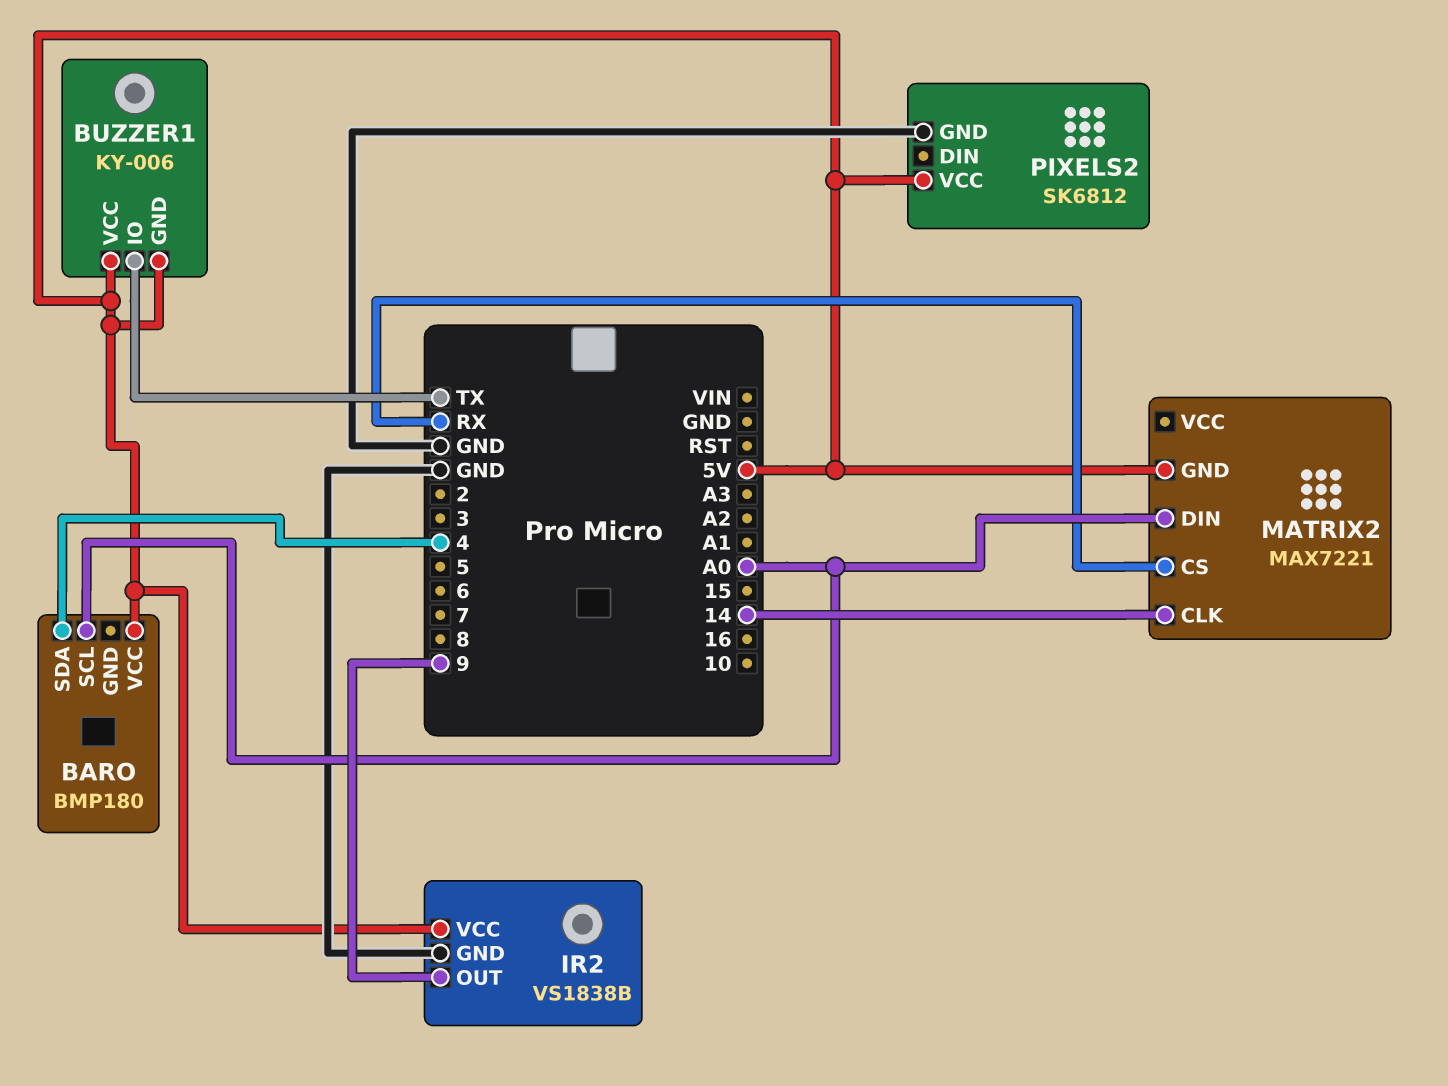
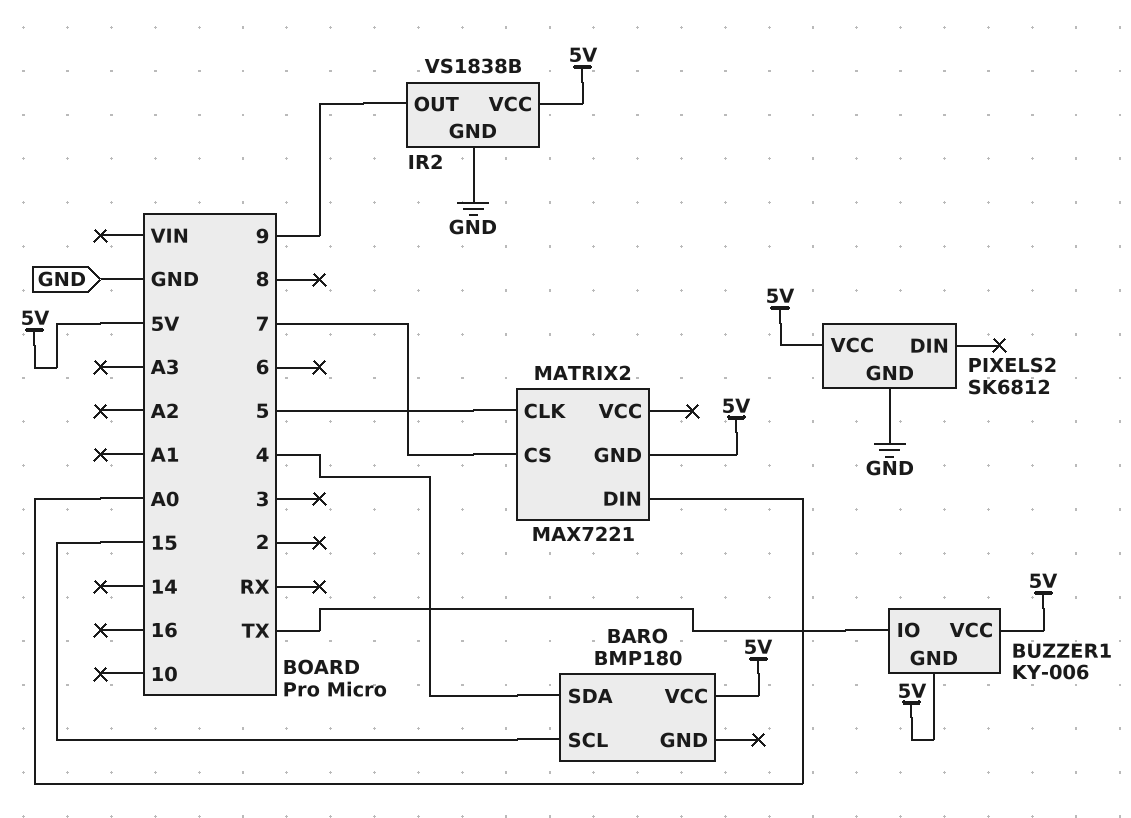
BARO pin SCL: A0 -> 15
MATRIX2 pin CLK: 14 -> 5
MATRIX2 pin CS: RX -> 7

